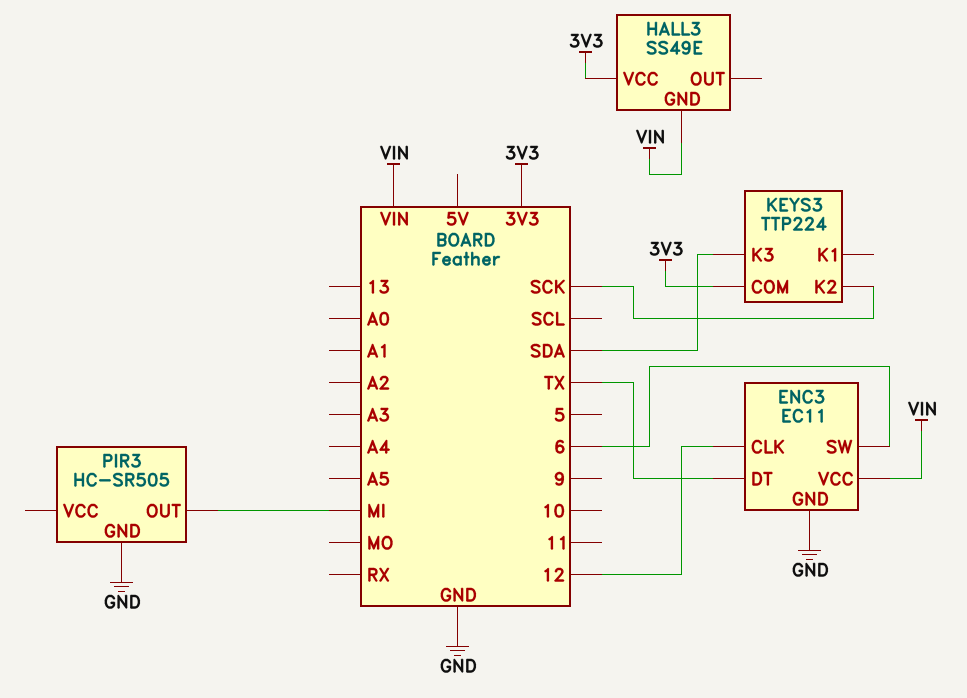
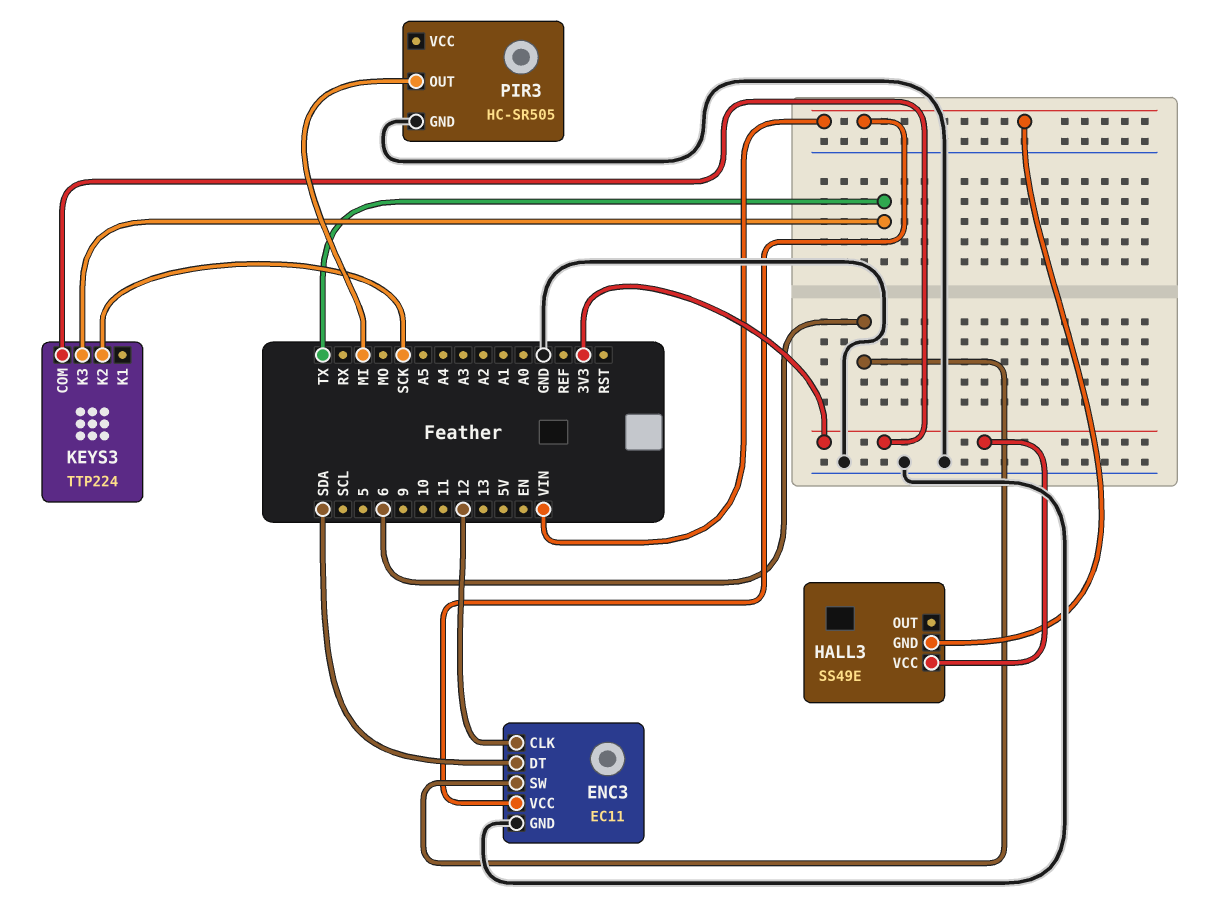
ENC3 pin DT: TX -> SDA
KEYS3 pin K3: SDA -> TX

